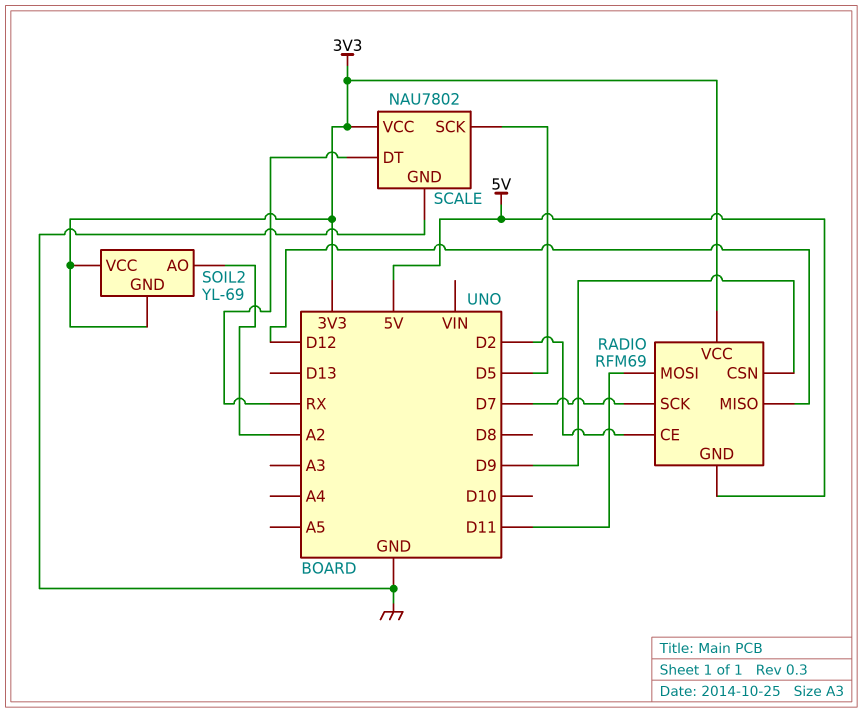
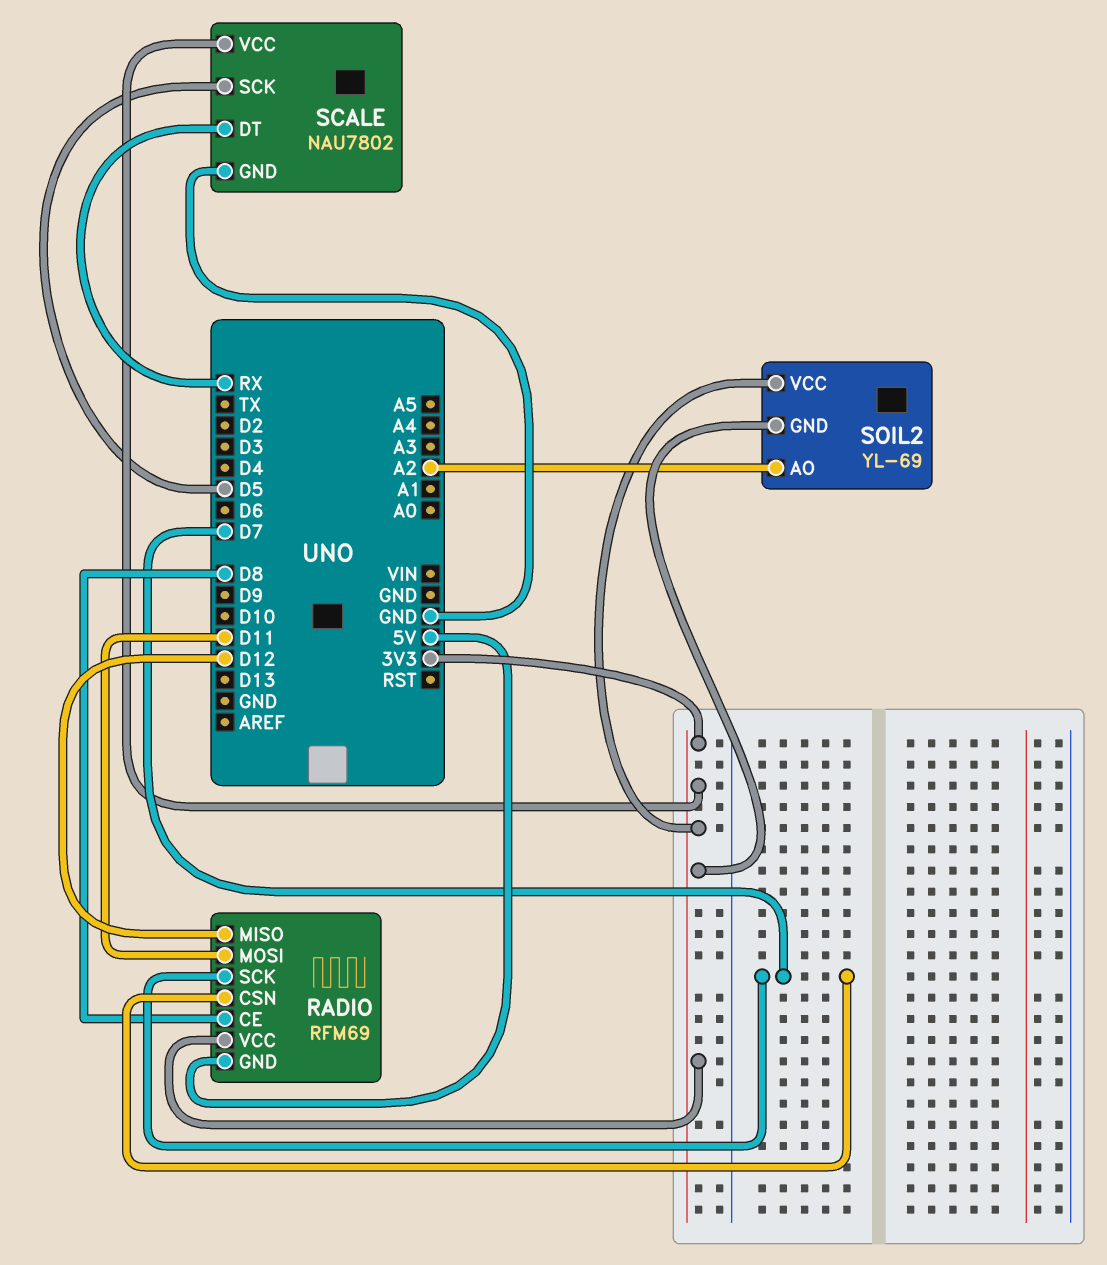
RADIO pin CE: D2 -> D8
RADIO pin CSN: D9 -> D7

